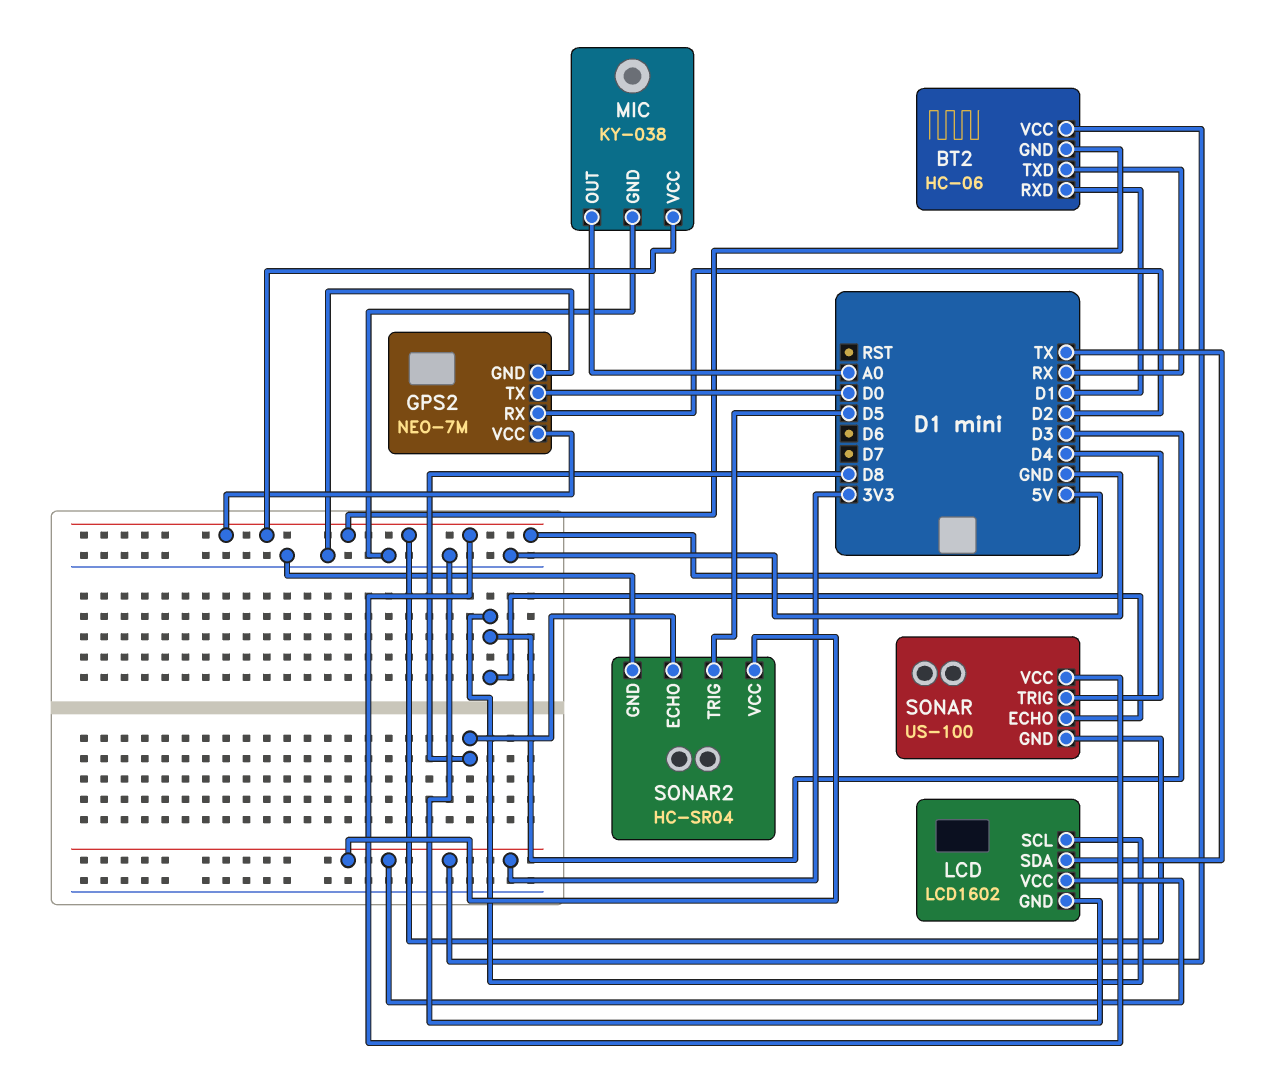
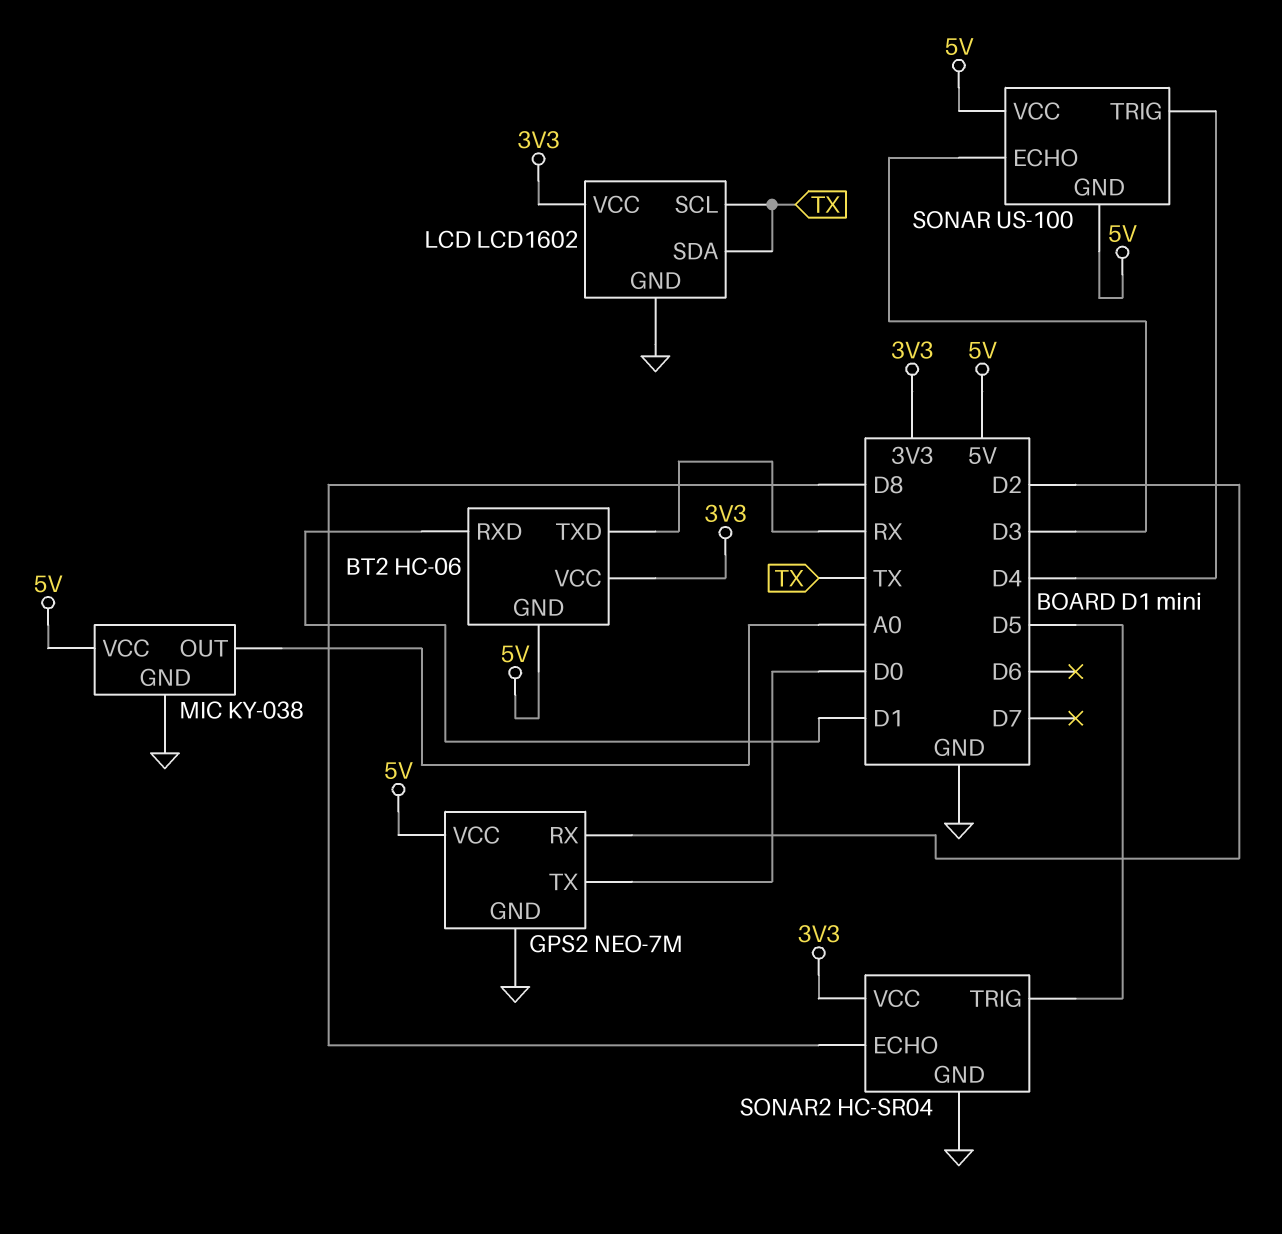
LCD pin SCL: D3 -> TX

